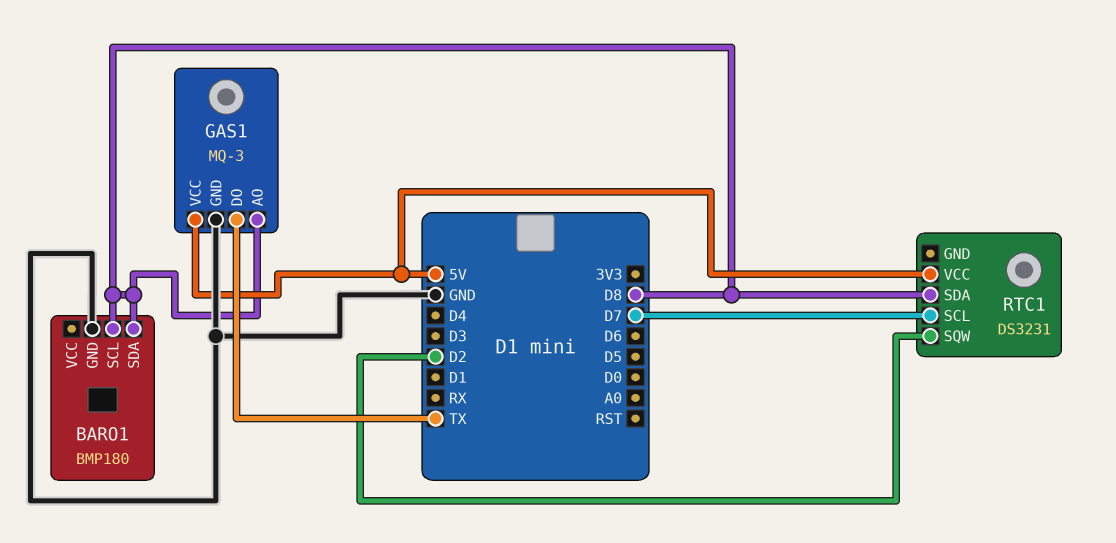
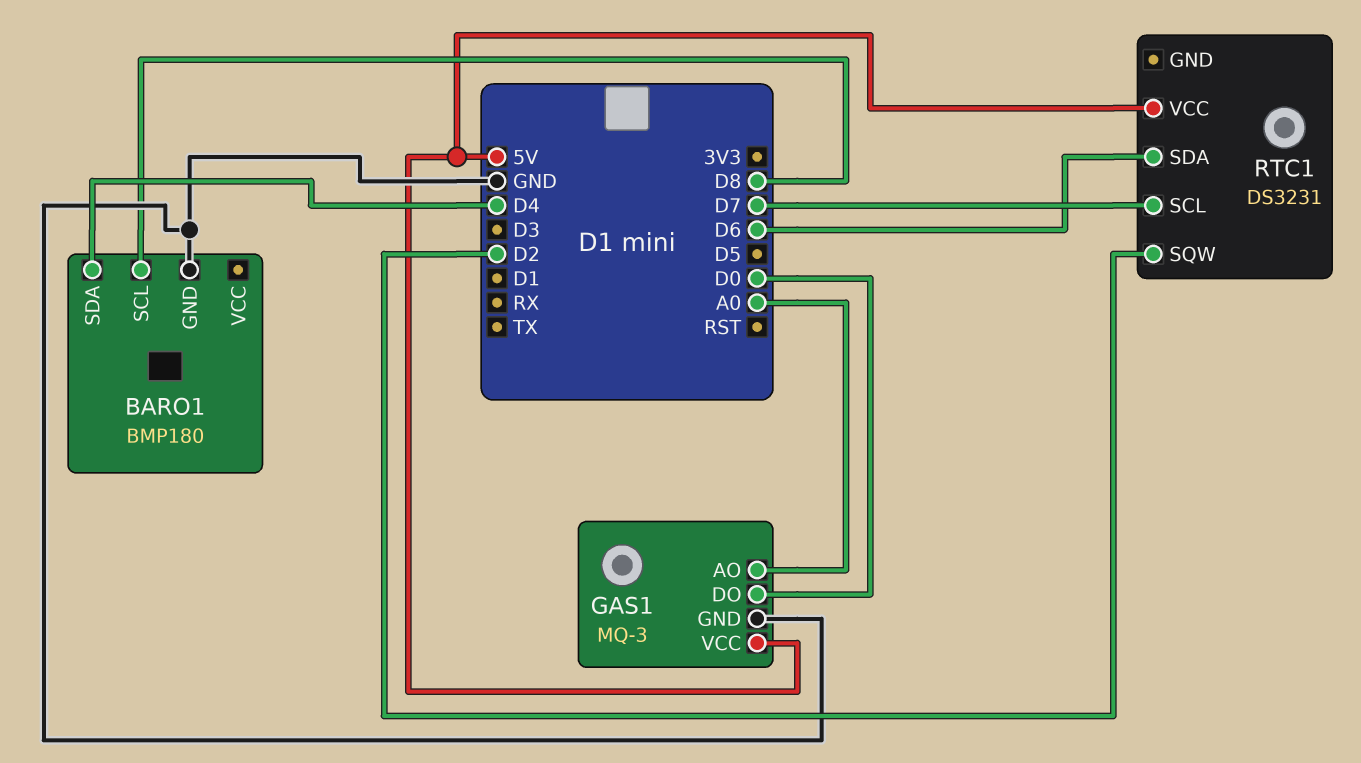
BARO1 pin SDA: D8 -> D4
GAS1 pin AO: D8 -> A0
GAS1 pin DO: TX -> D0
RTC1 pin SDA: D8 -> D6

